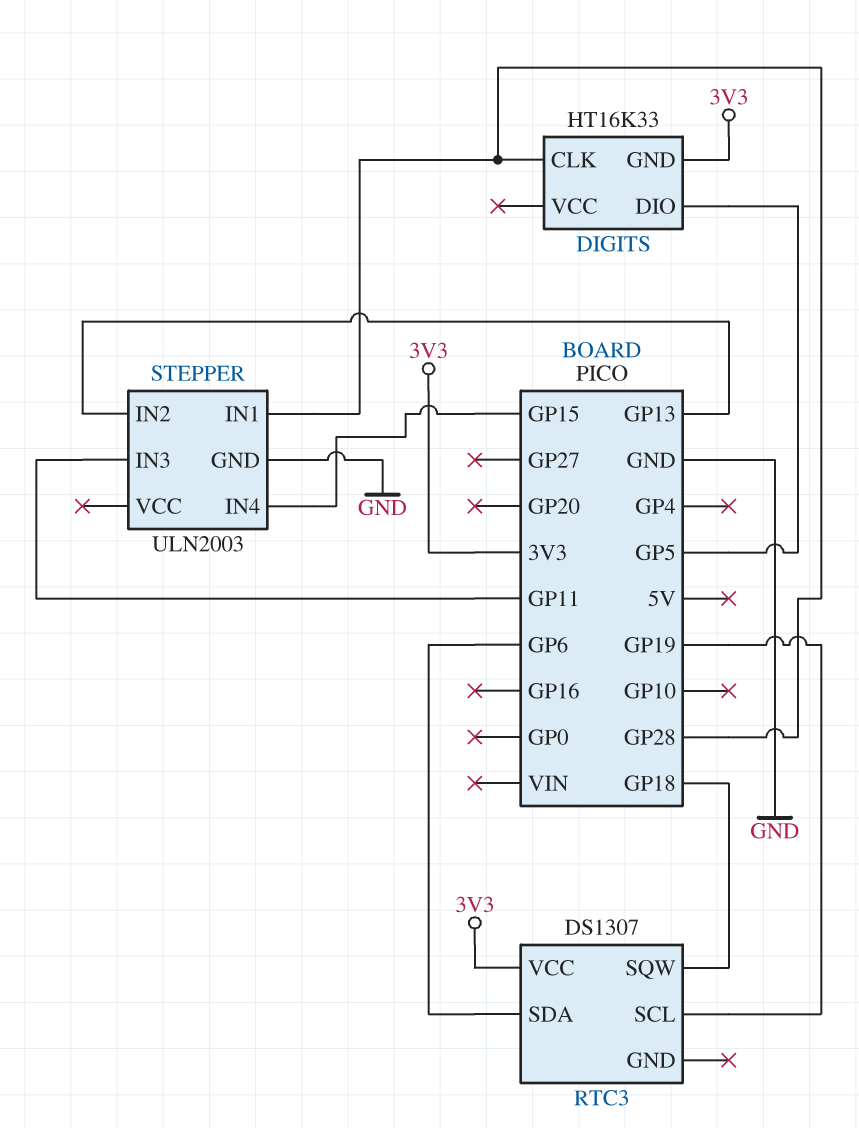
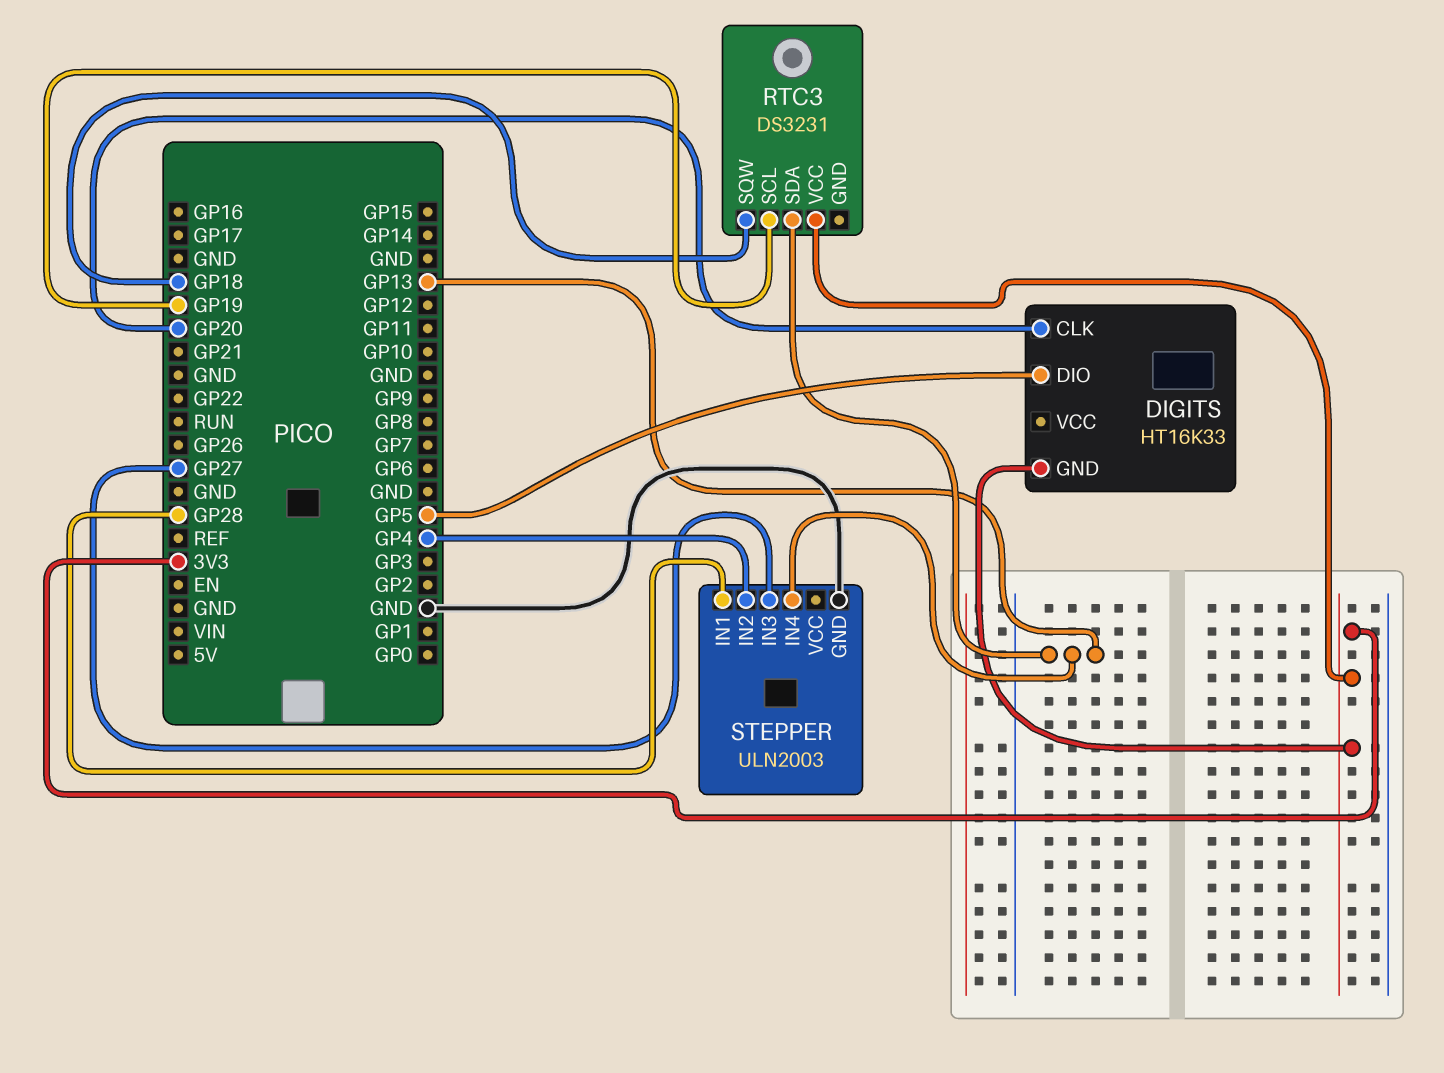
DIGITS pin CLK: GP28 -> GP20
RTC3: DS1307 -> DS3231
RTC3 pin SDA: GP6 -> GP13
STEPPER pin IN2: GP13 -> GP4
STEPPER pin IN3: GP11 -> GP27
STEPPER pin IN4: GP15 -> GP13

